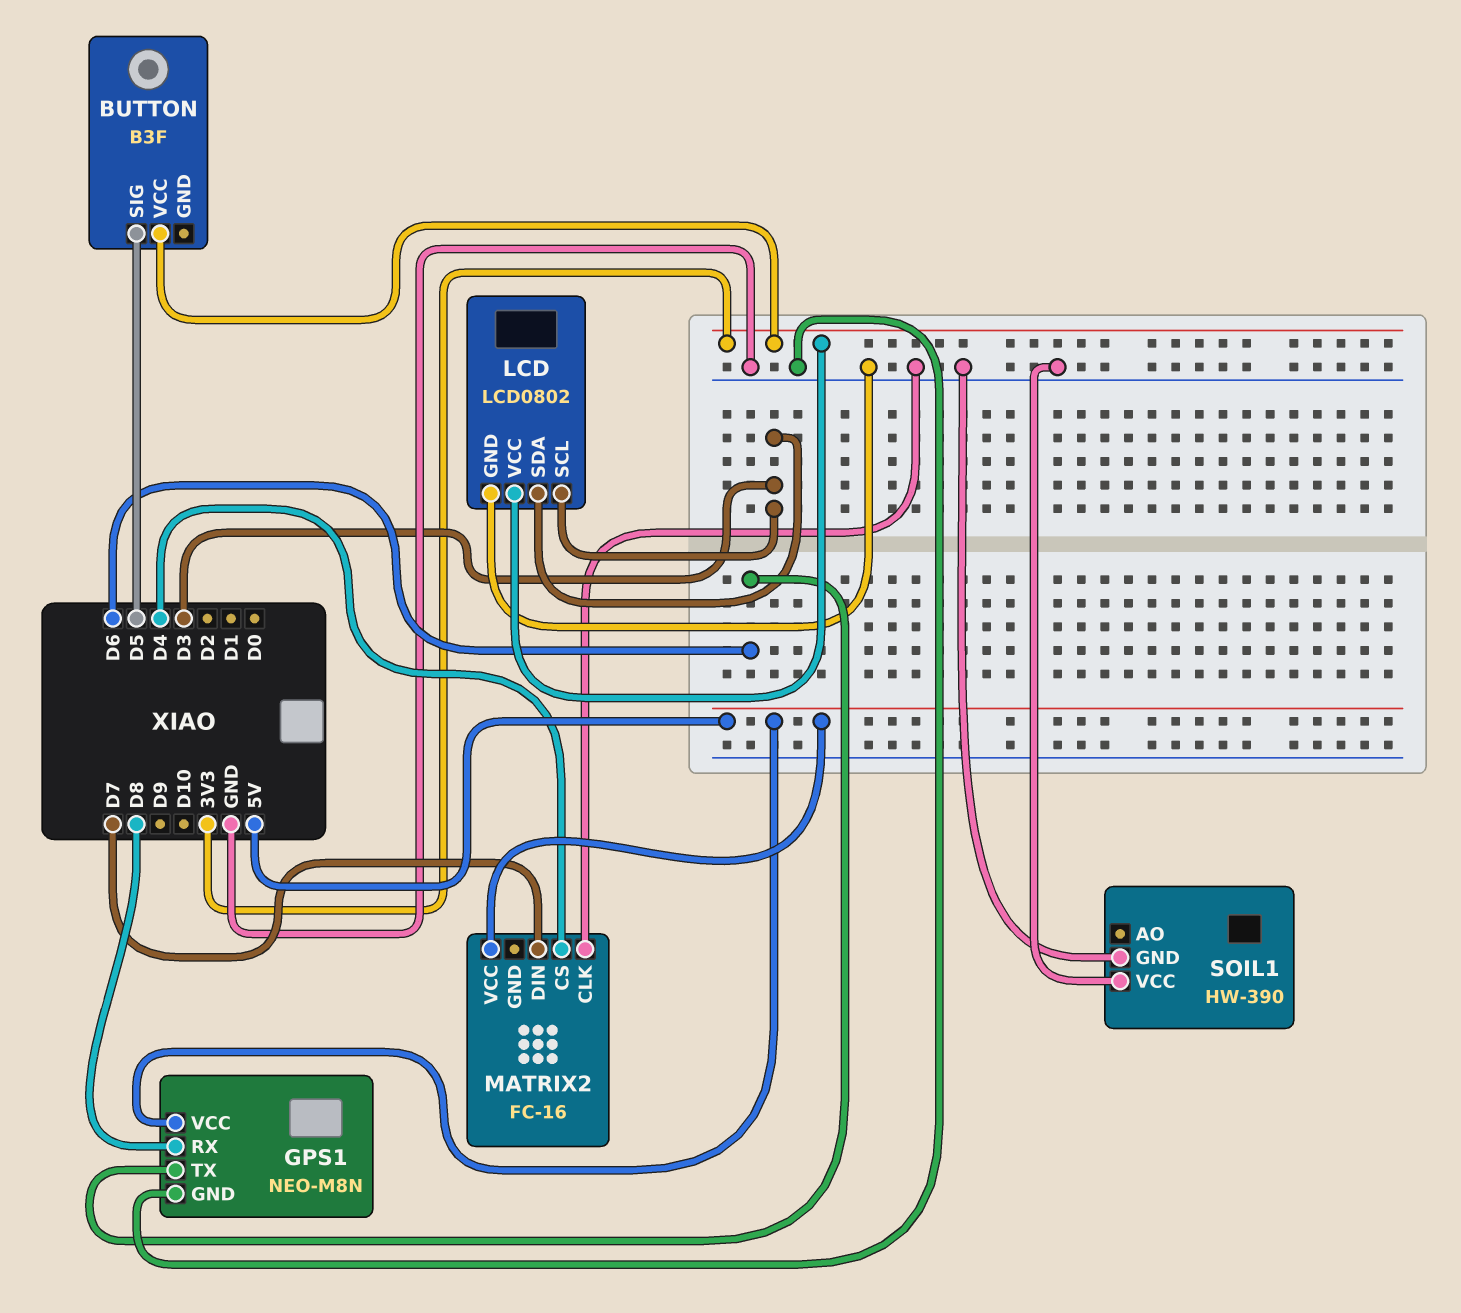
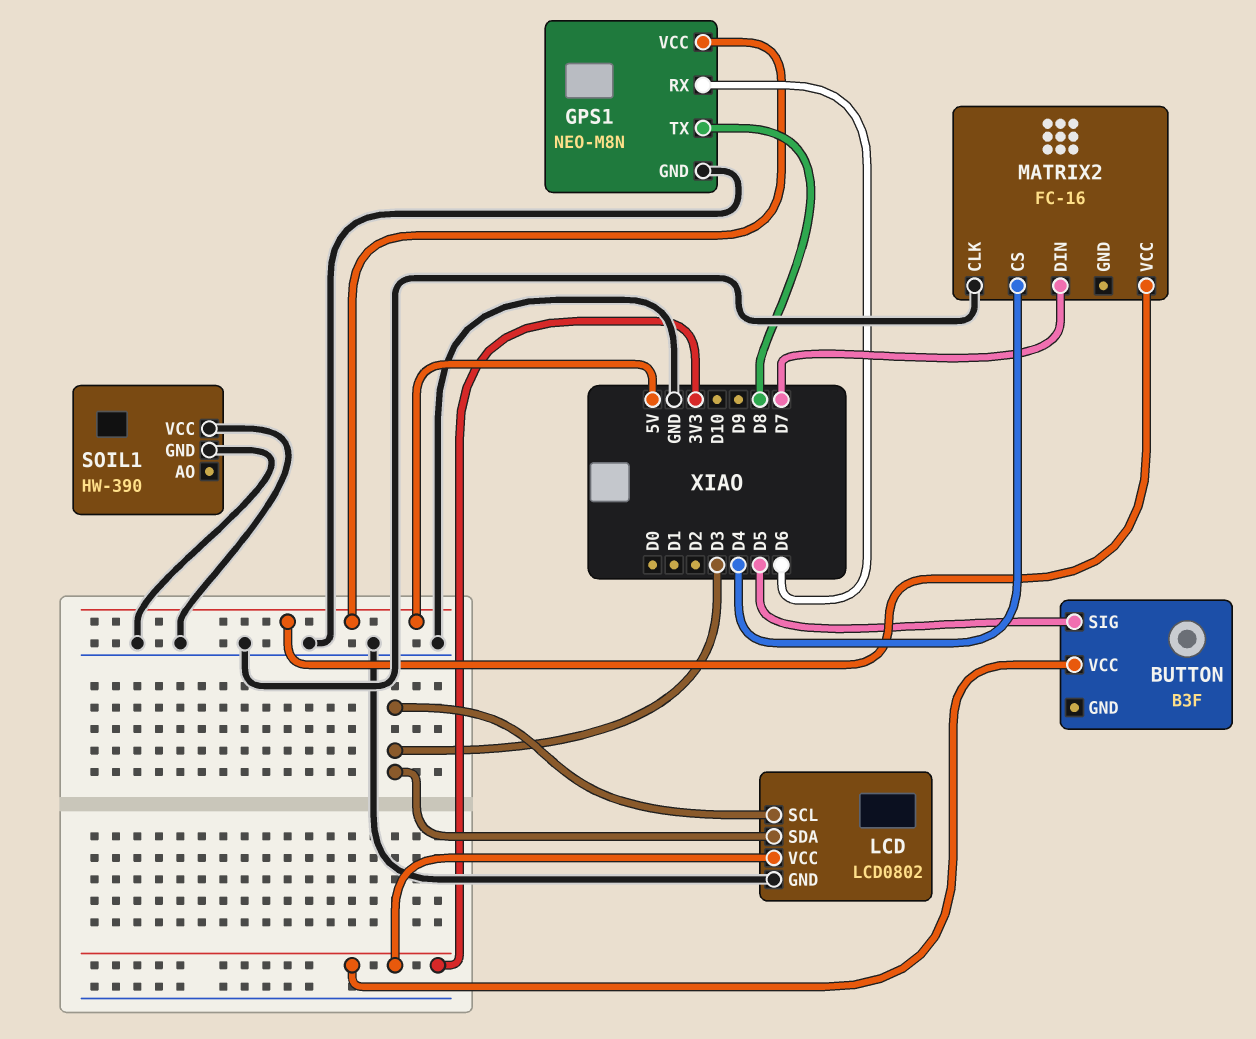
GPS1 pin RX: D8 -> D6
GPS1 pin TX: D6 -> D8

